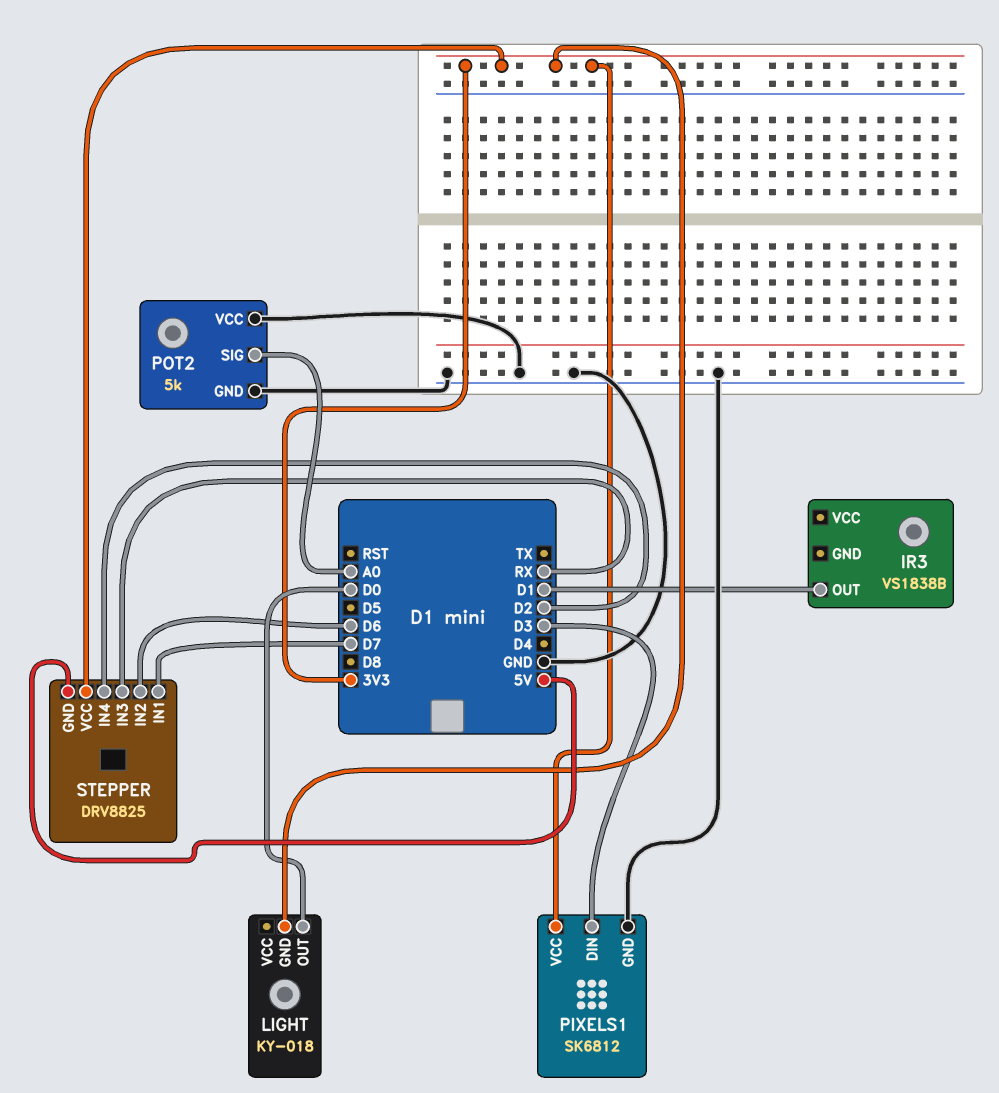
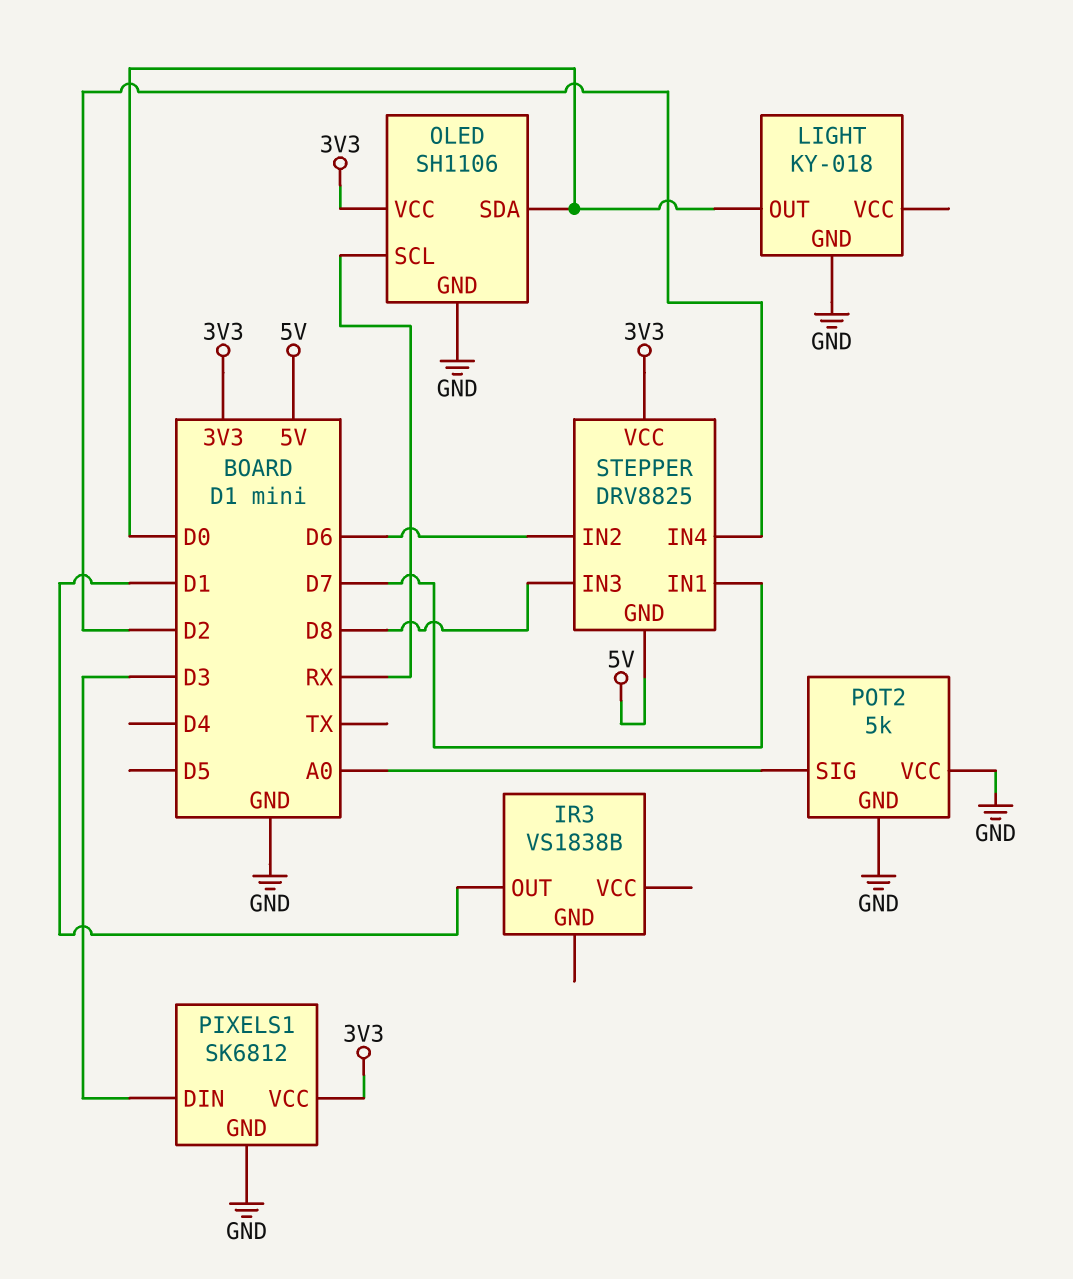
LIGHT pin GND: 3V3 -> GND
OLED: none -> SH1106
OLED pin GND: none -> GND
OLED pin SCL: none -> RX
OLED pin SDA: none -> D0
OLED pin VCC: none -> 3V3
STEPPER pin IN3: RX -> D8

